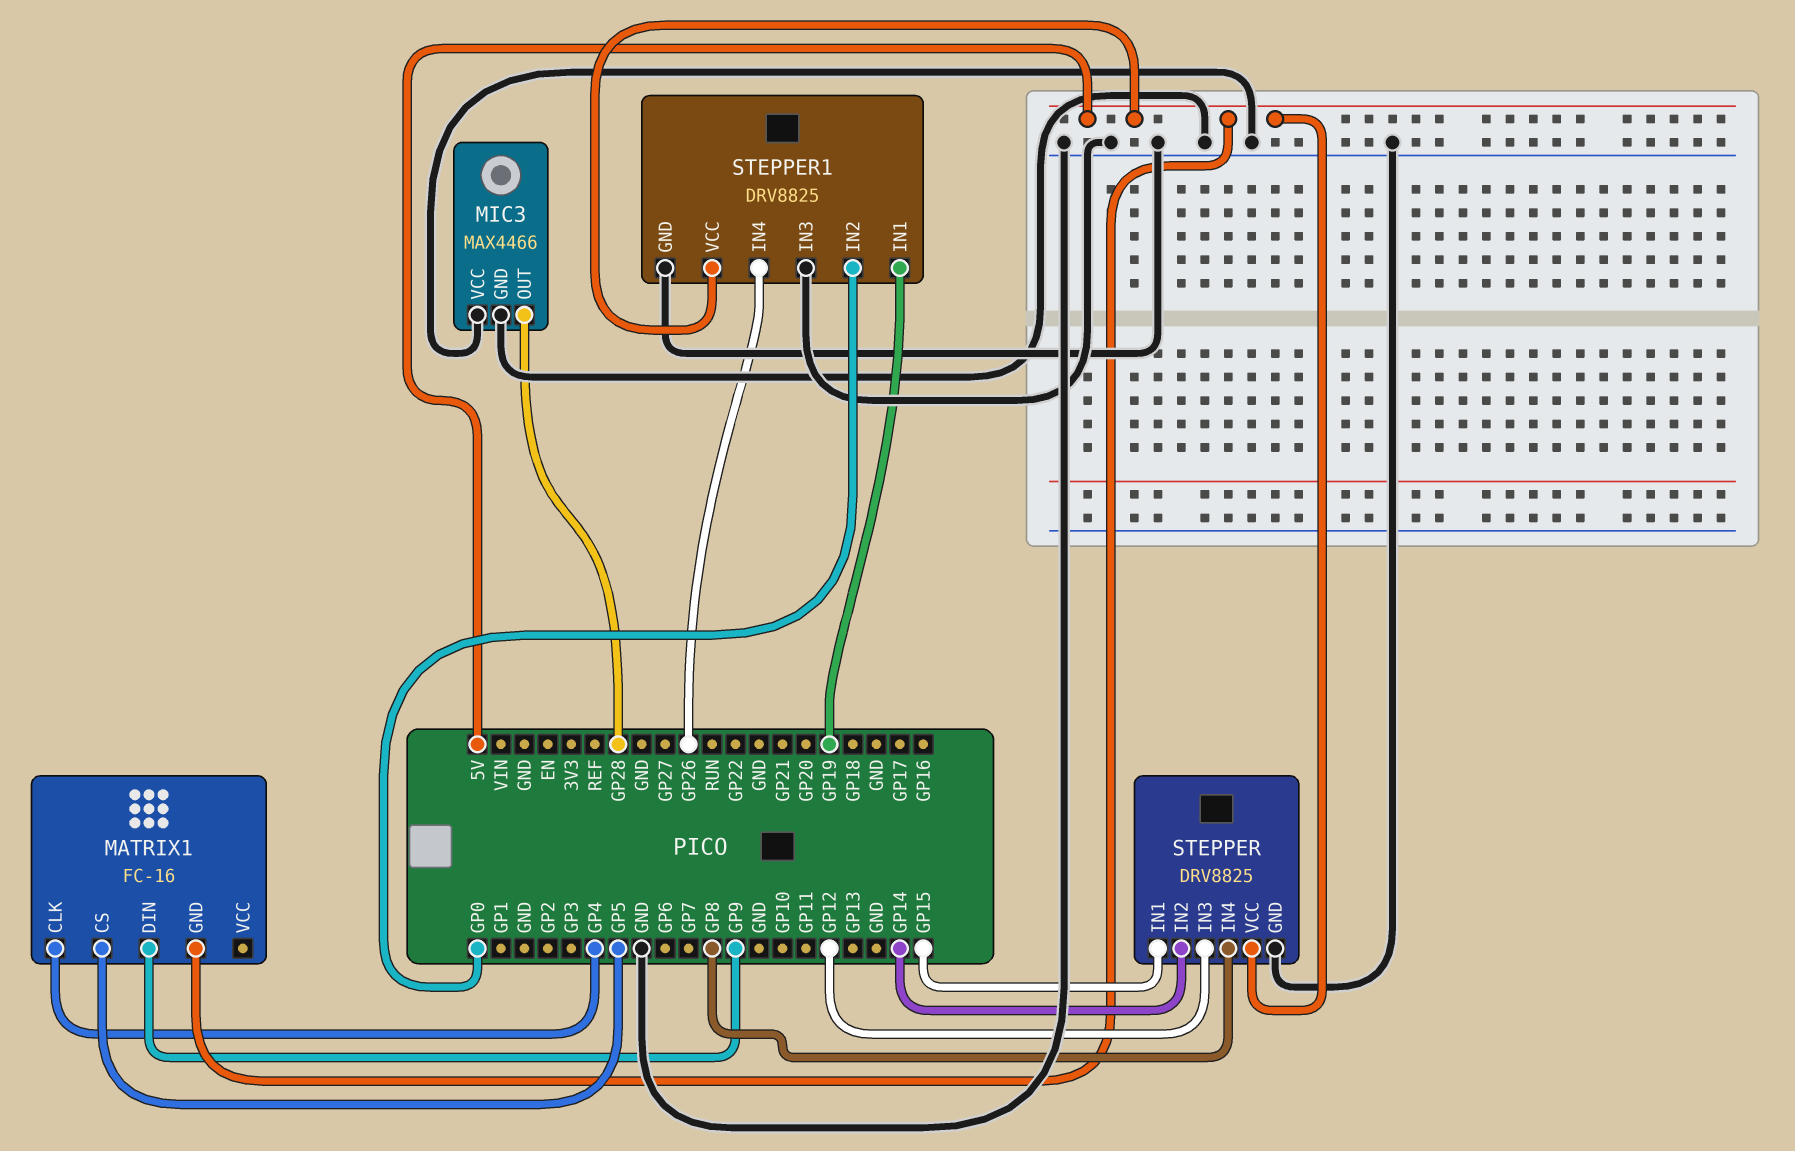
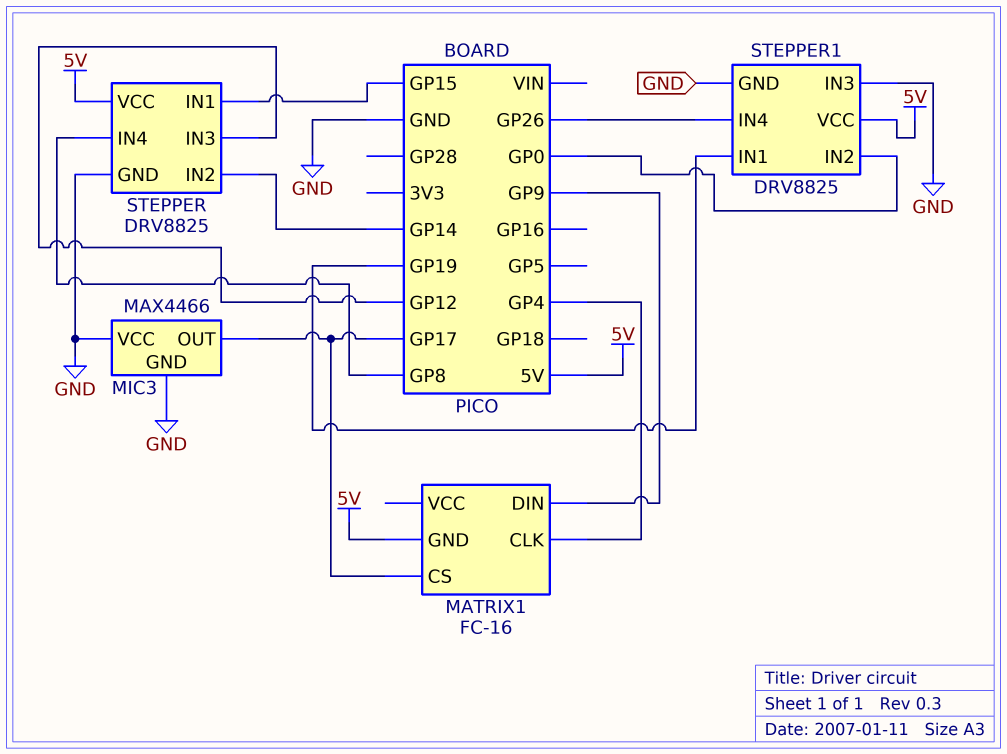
MATRIX1 pin CS: GP5 -> GP17
MIC3 pin OUT: GP28 -> GP17

